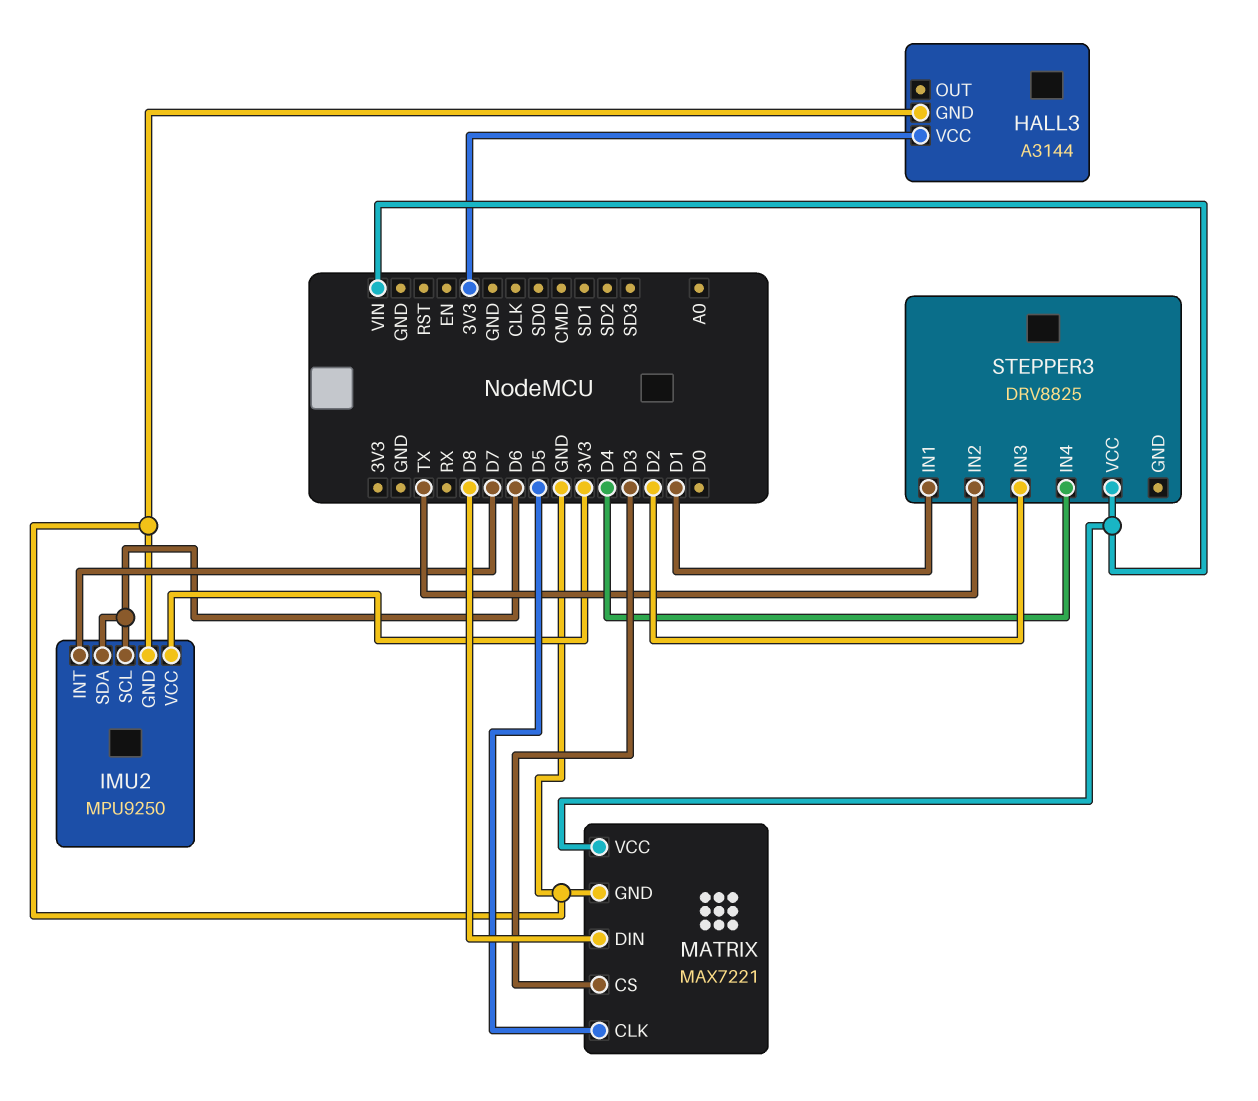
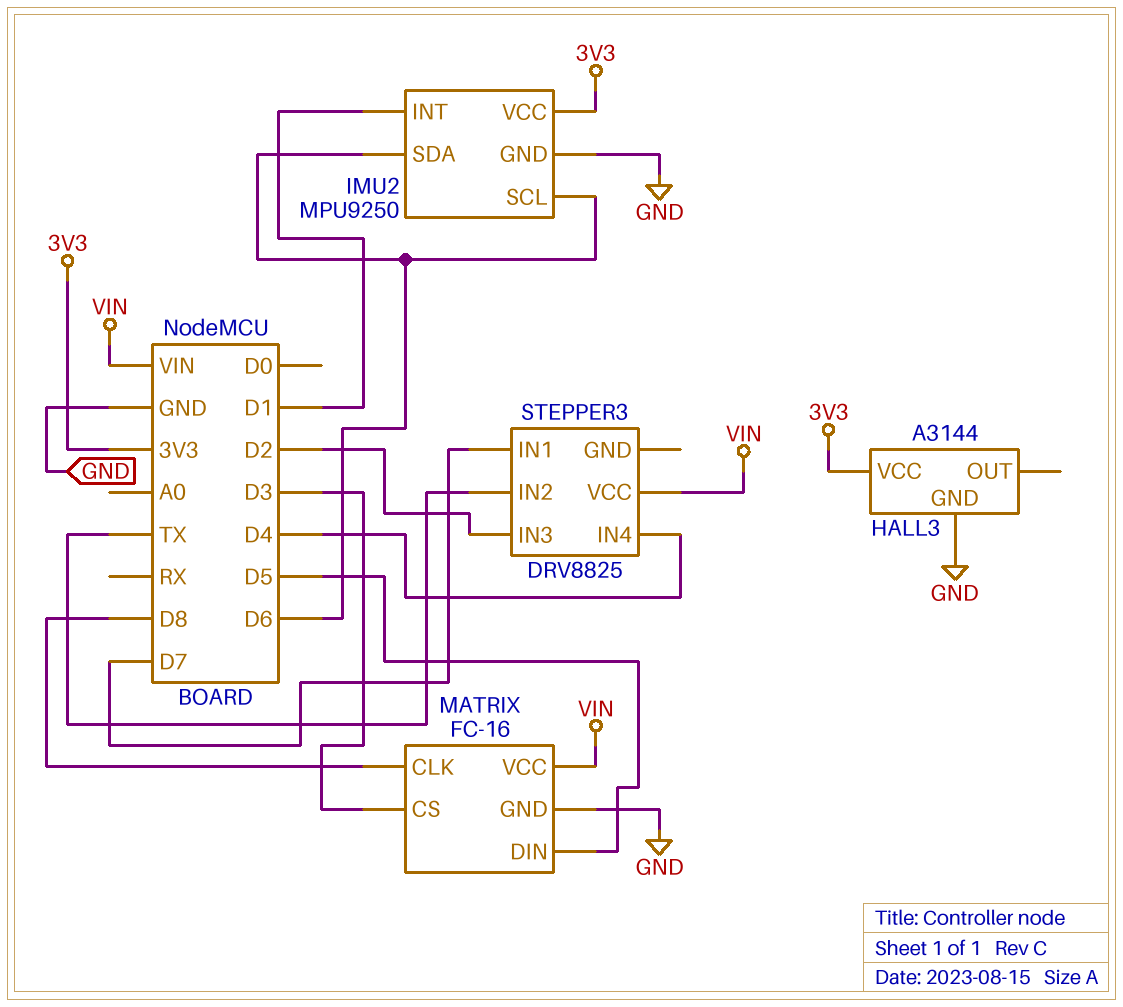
IMU2 pin INT: D7 -> D1
MATRIX: MAX7221 -> FC-16
MATRIX pin CLK: D5 -> D8
MATRIX pin DIN: D8 -> D5
STEPPER3 pin IN1: D1 -> D7

